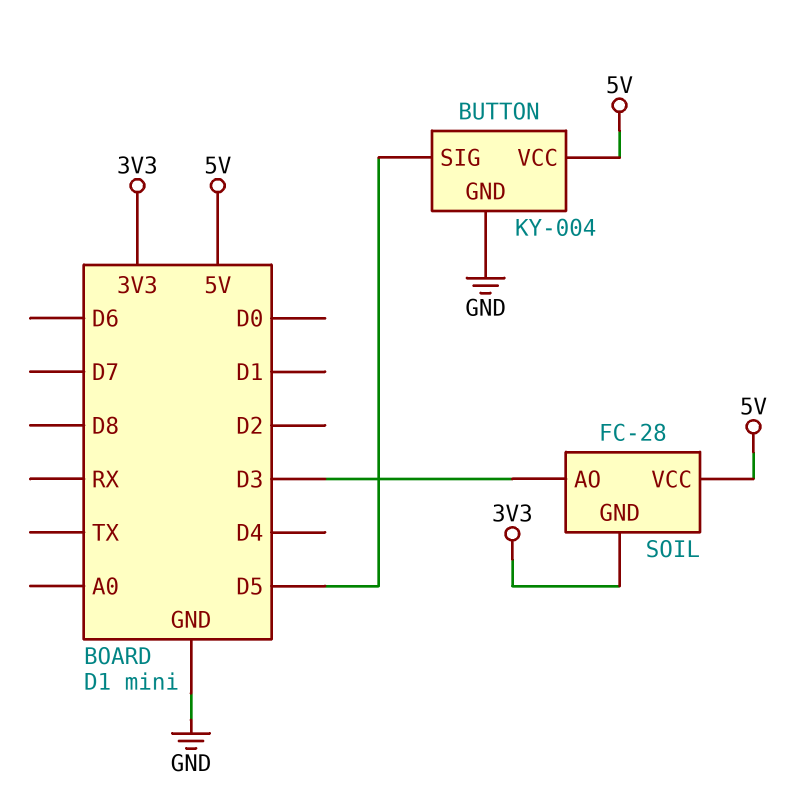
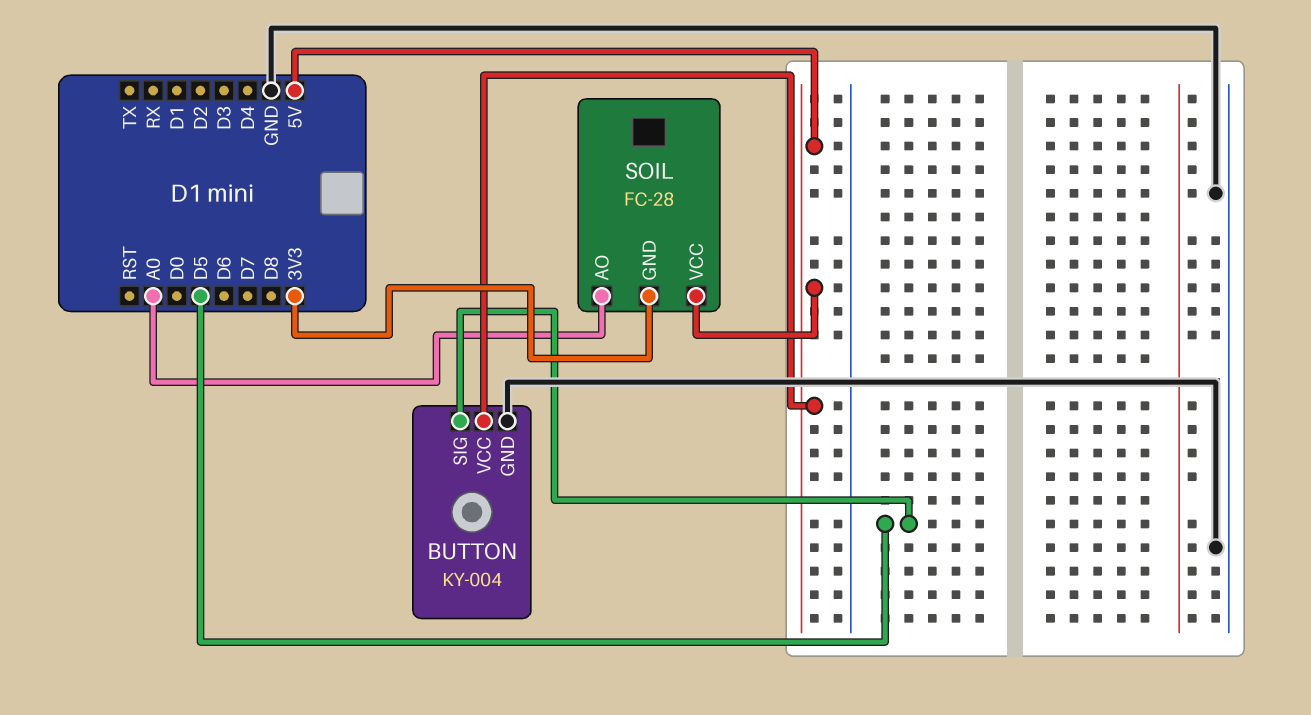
SOIL pin AO: D3 -> A0

